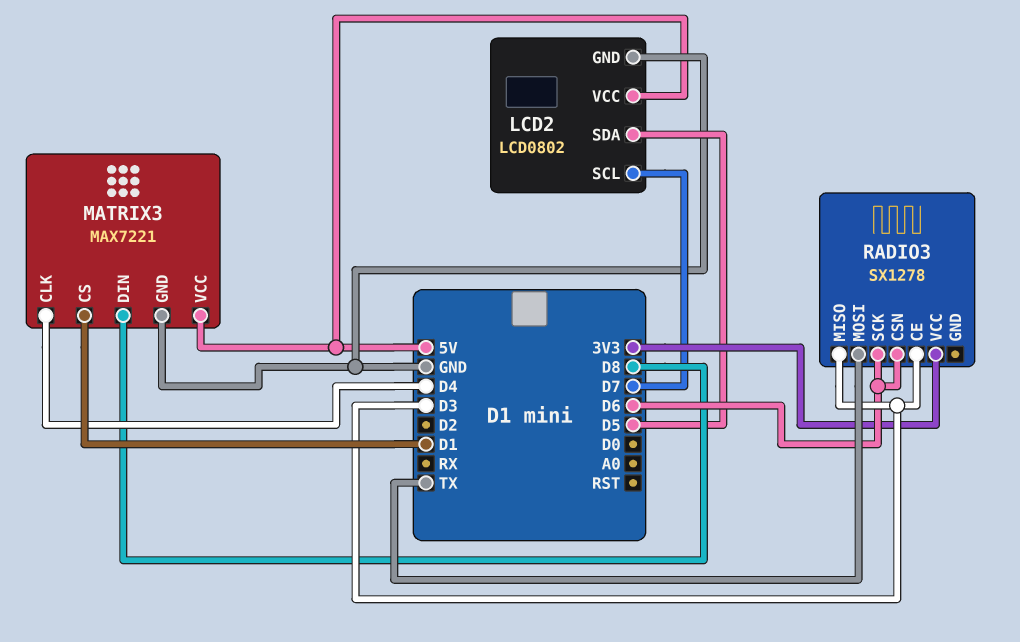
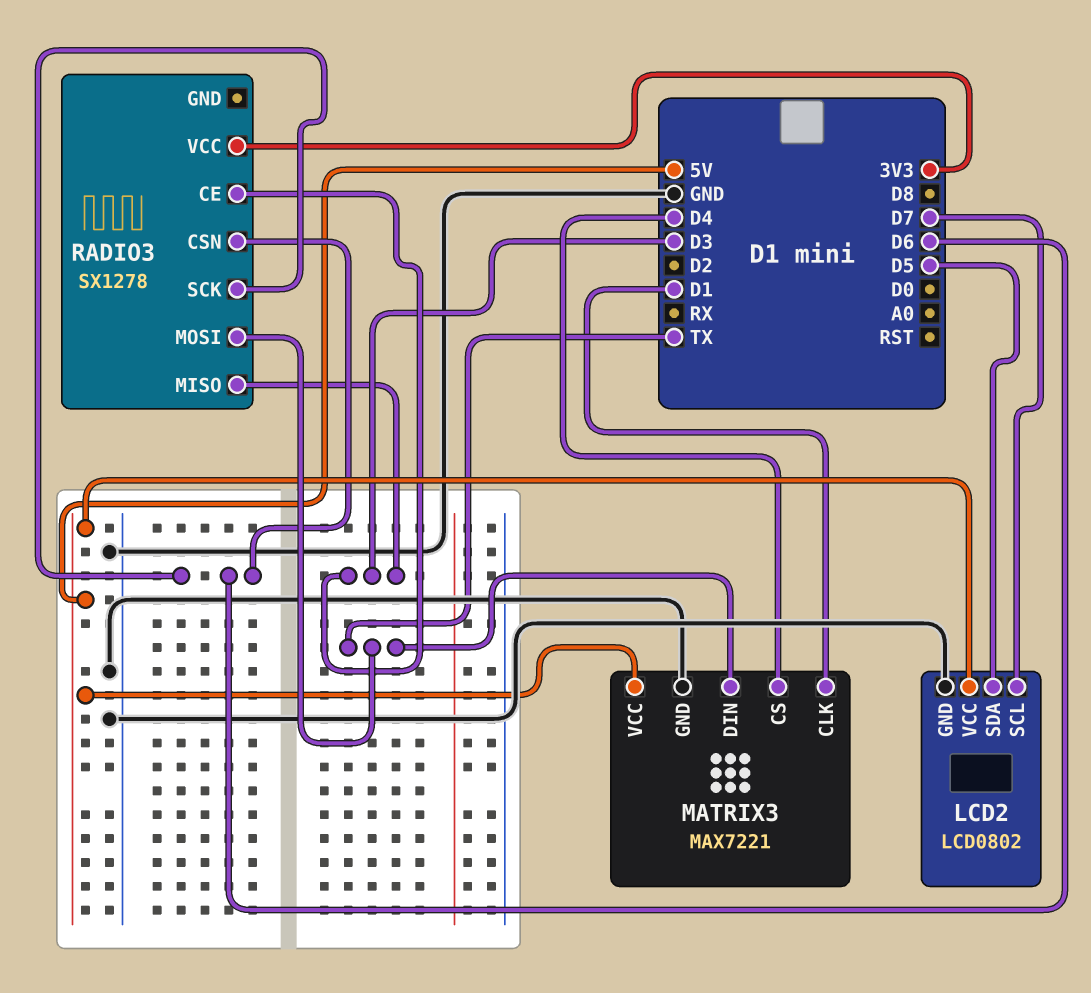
MATRIX3 pin CLK: D4 -> D1
MATRIX3 pin CS: D1 -> D4
MATRIX3 pin DIN: D8 -> TX

